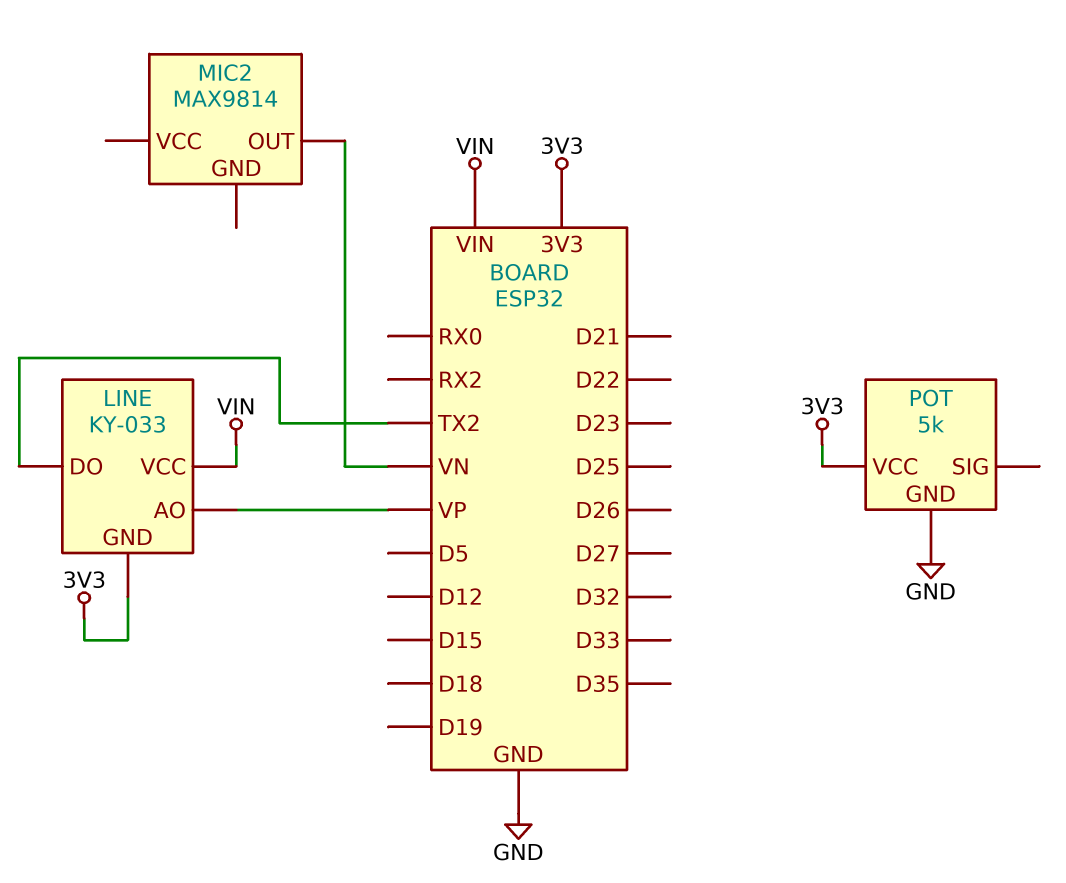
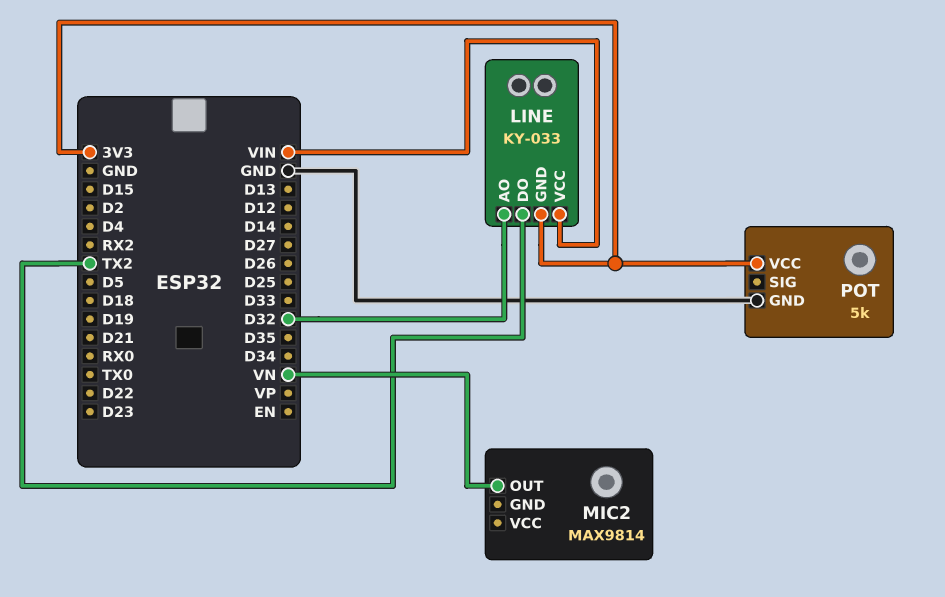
LINE pin AO: VP -> D32

